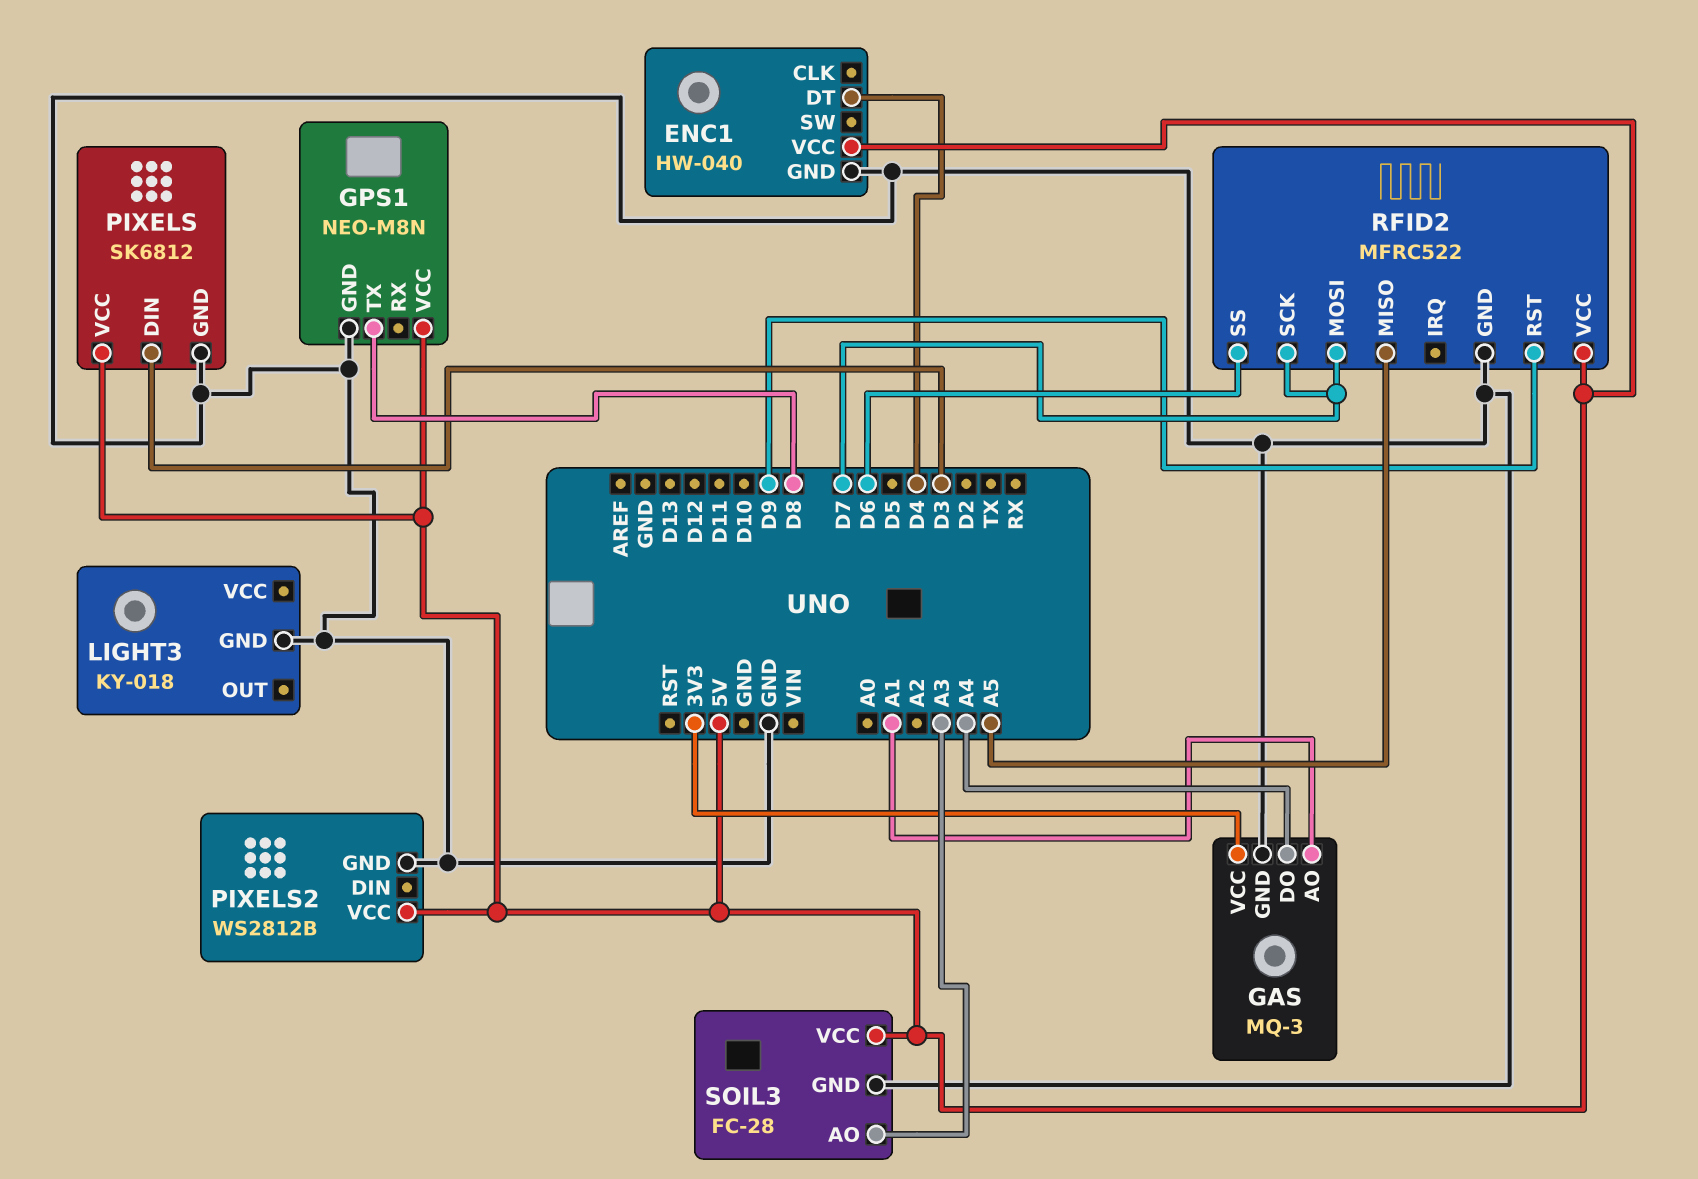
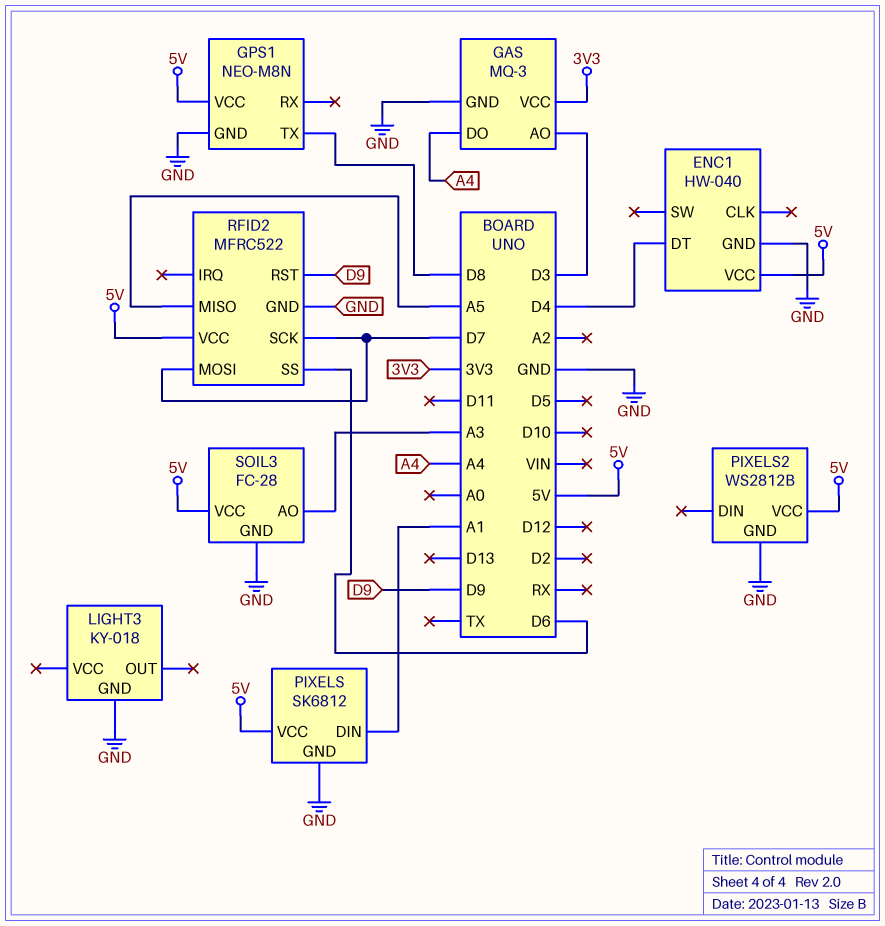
GAS pin AO: A1 -> D3
PIXELS pin DIN: D3 -> A1

